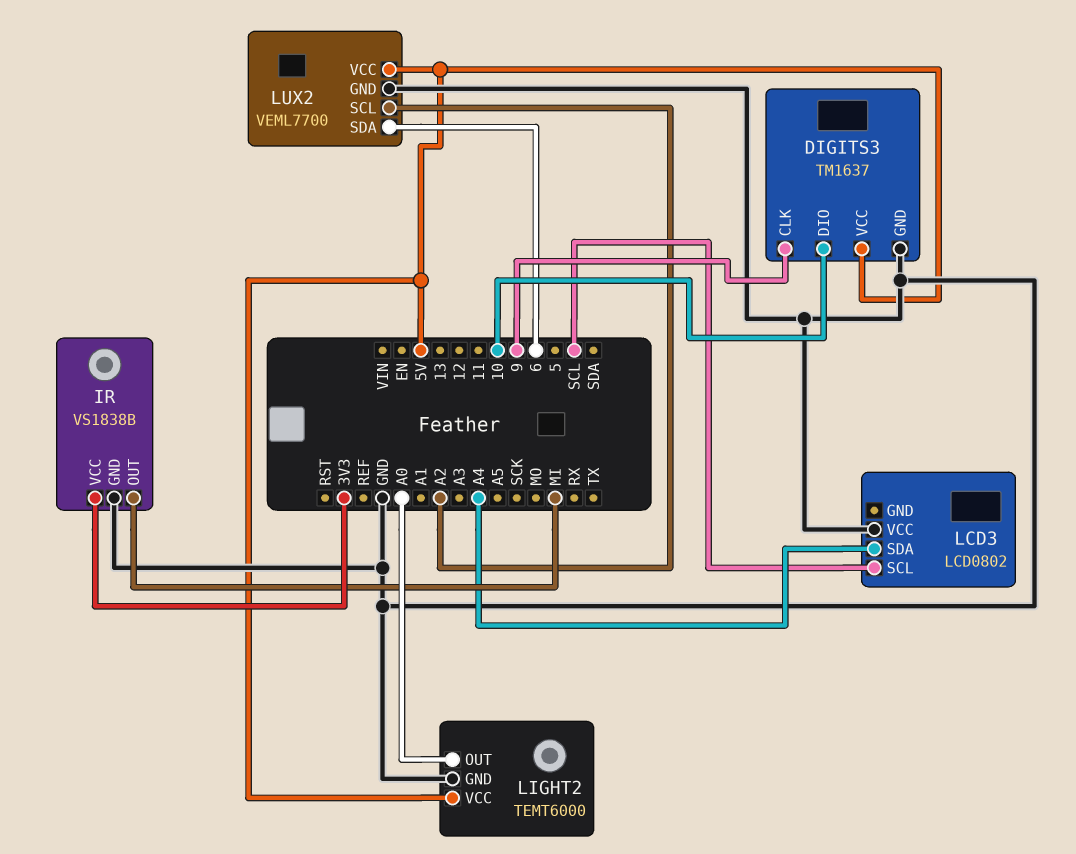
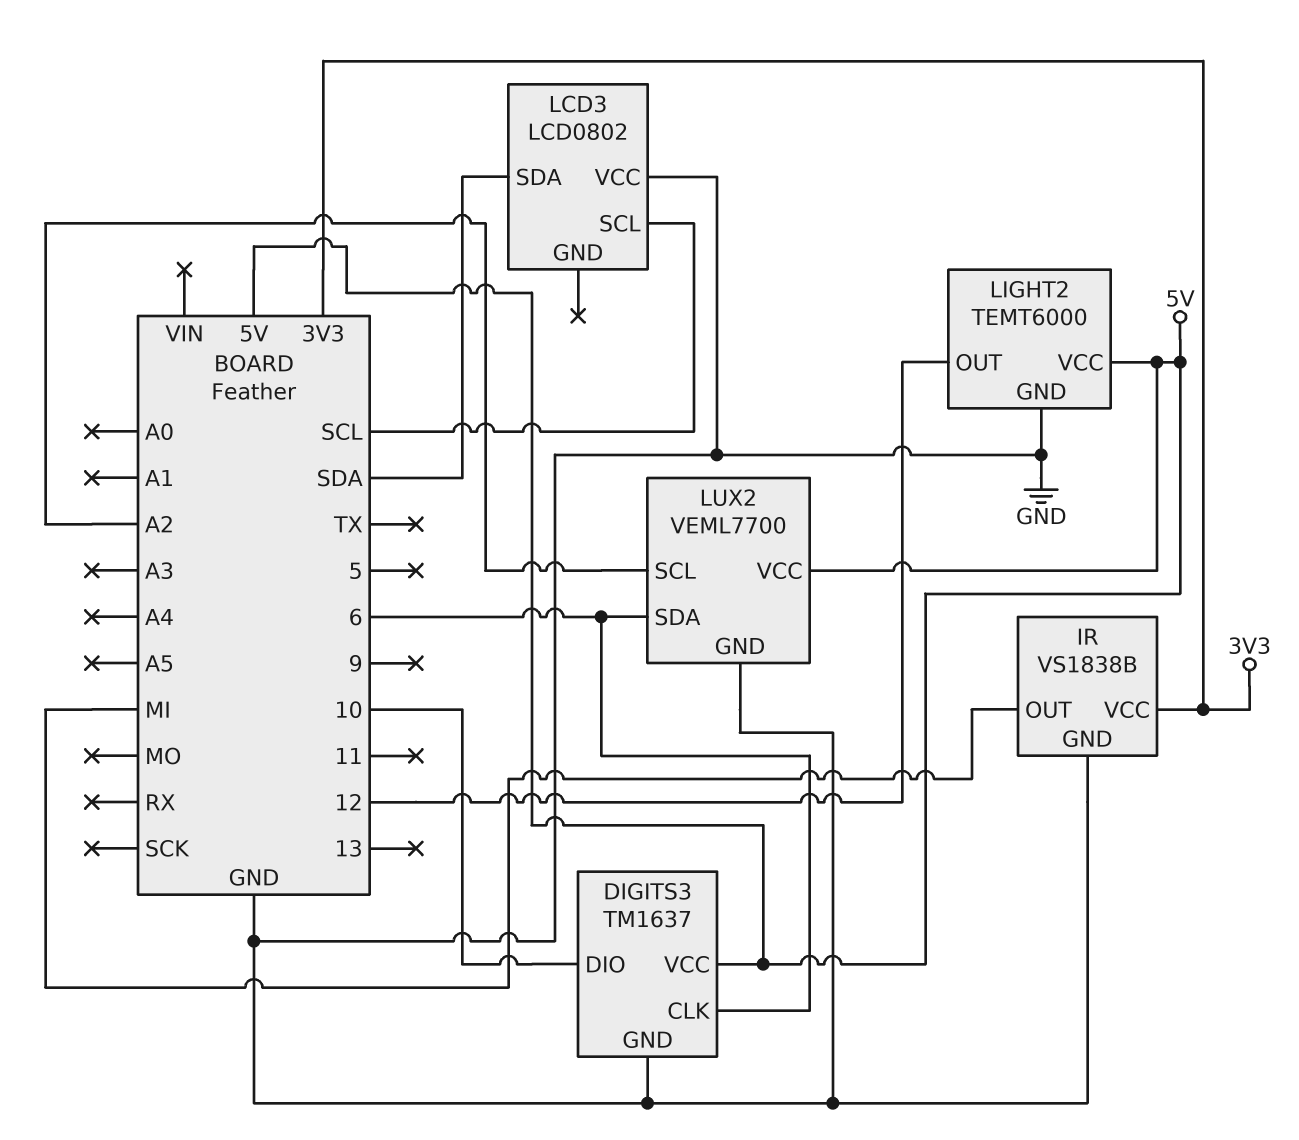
DIGITS3 pin CLK: 9 -> 6
LCD3 pin SDA: A4 -> SDA
LIGHT2 pin OUT: A0 -> 12

